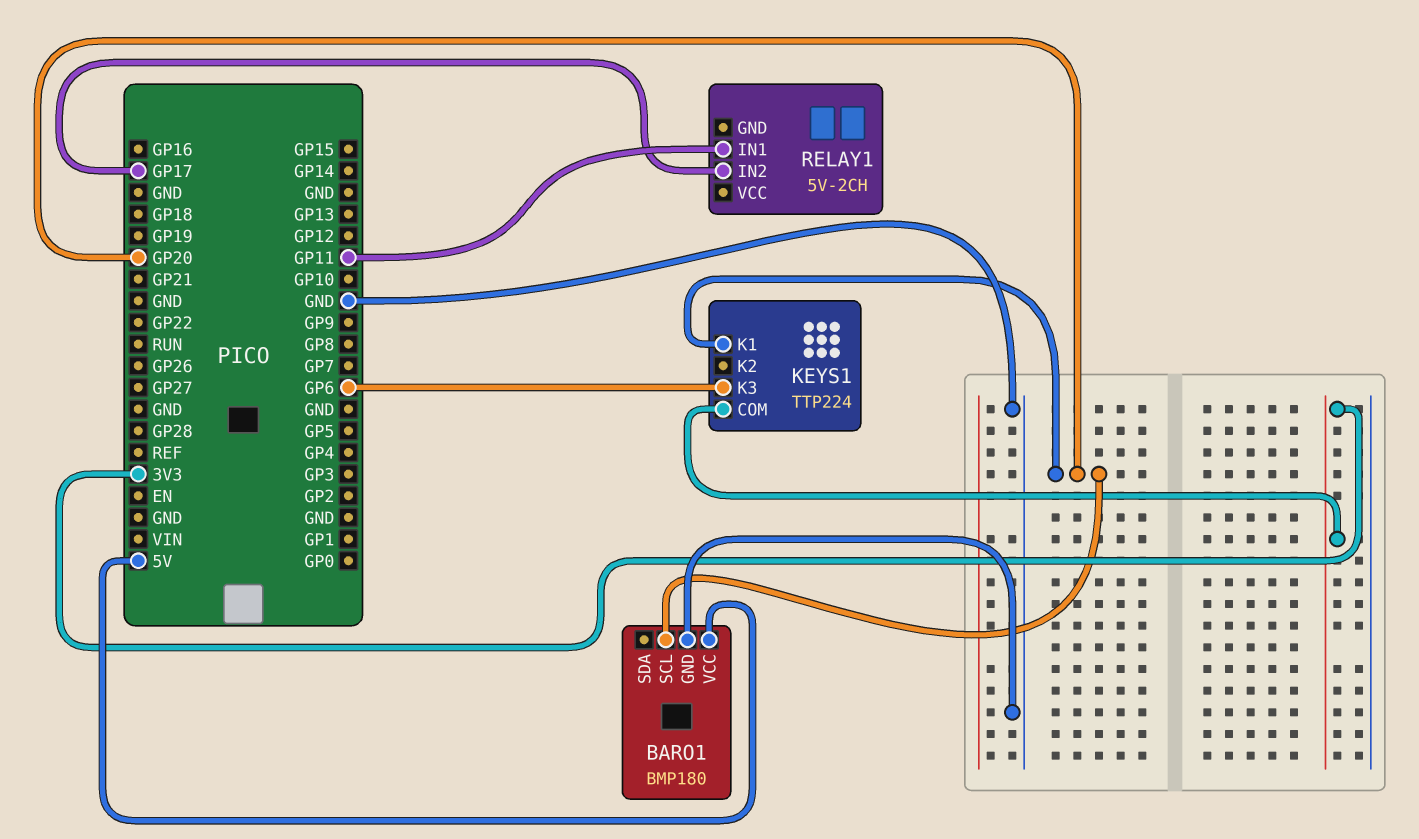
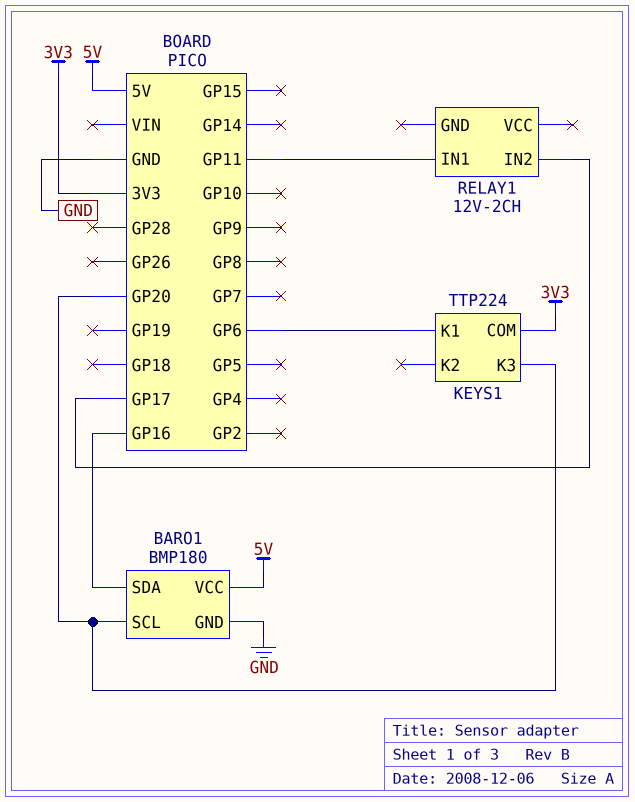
BARO1 pin SDA: none -> GP16
KEYS1 pin K1: GP20 -> GP6
KEYS1 pin K3: GP6 -> GP20
RELAY1: 5V-2CH -> 12V-2CH

